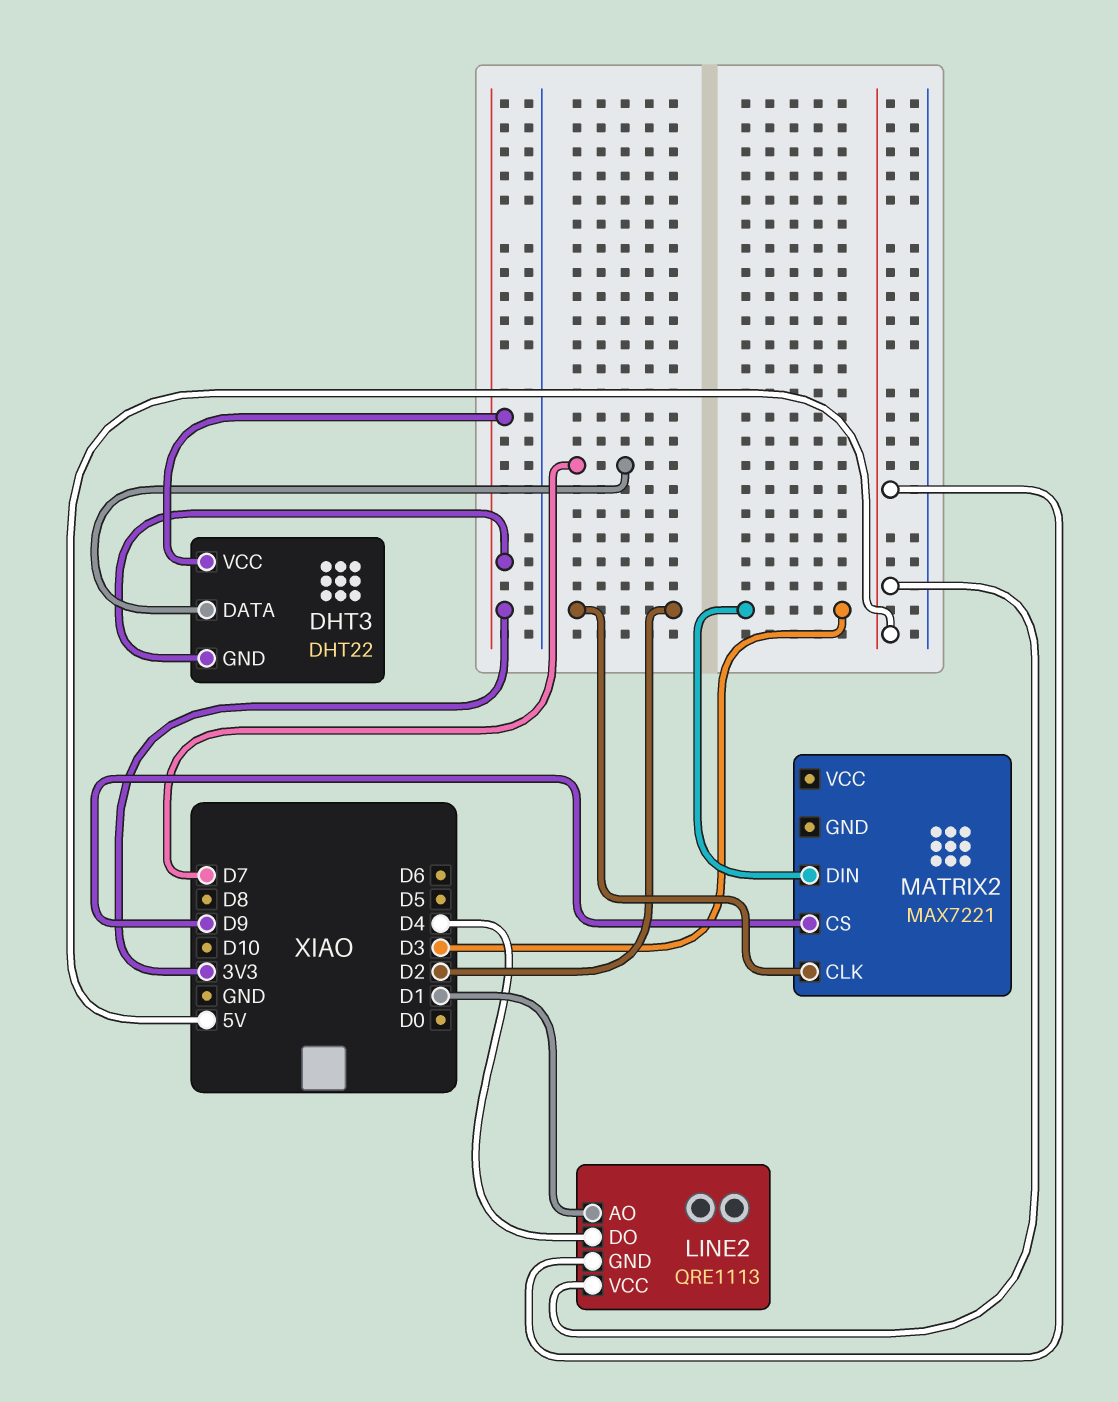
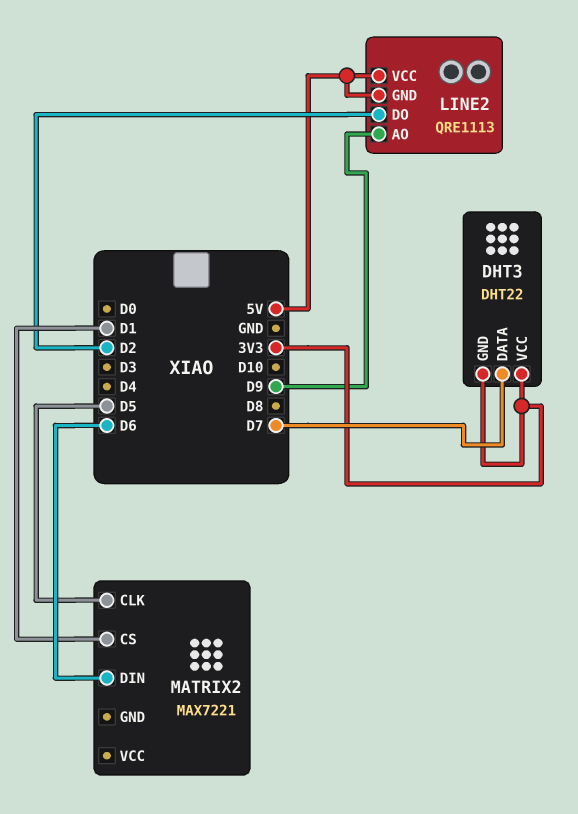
LINE2 pin AO: D1 -> D9
LINE2 pin DO: D4 -> D2
MATRIX2 pin CLK: D2 -> D5
MATRIX2 pin CS: D9 -> D1
MATRIX2 pin DIN: D3 -> D6

